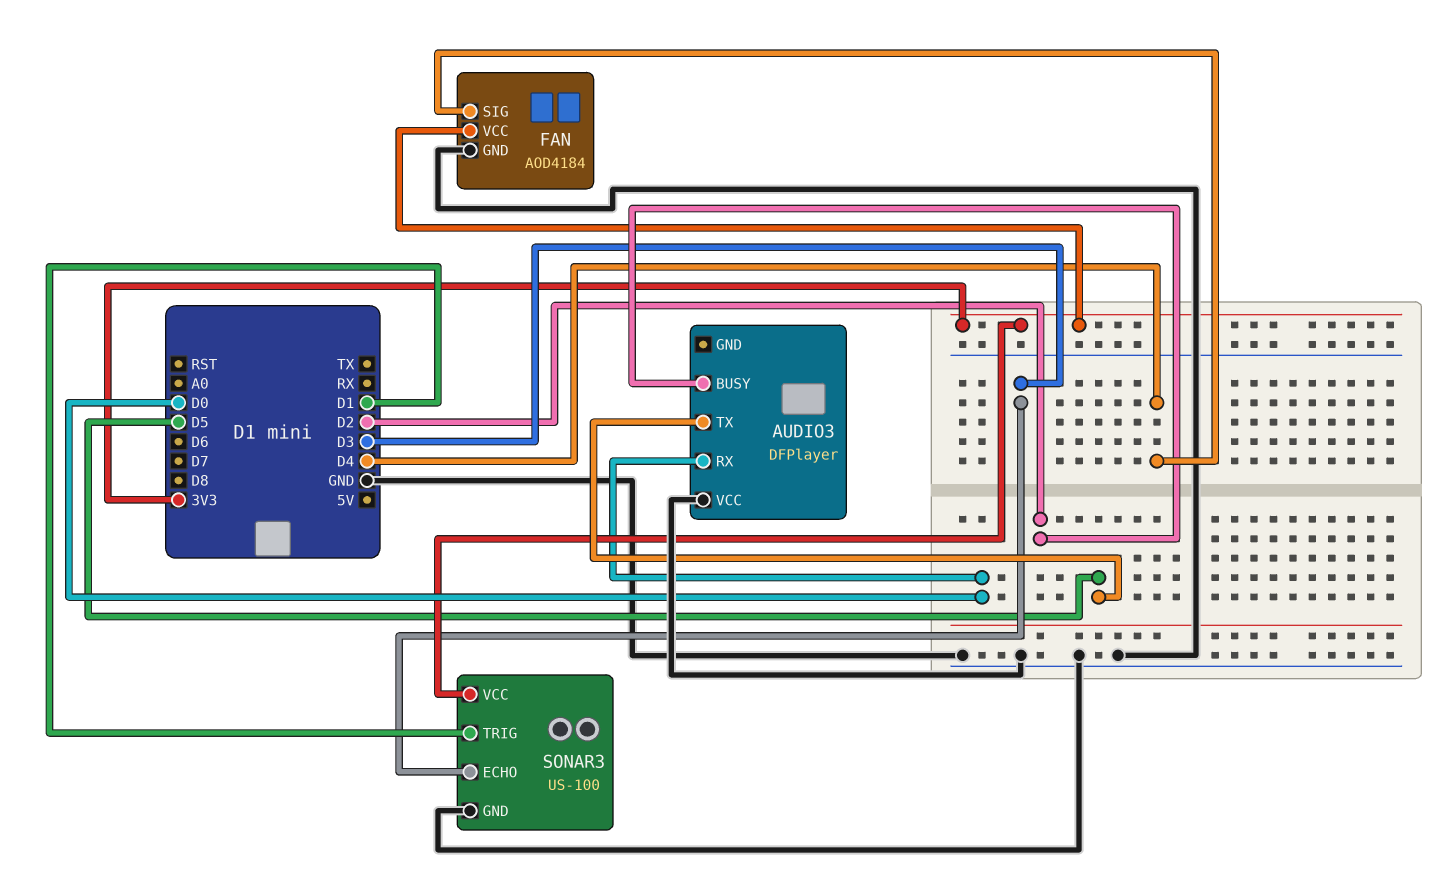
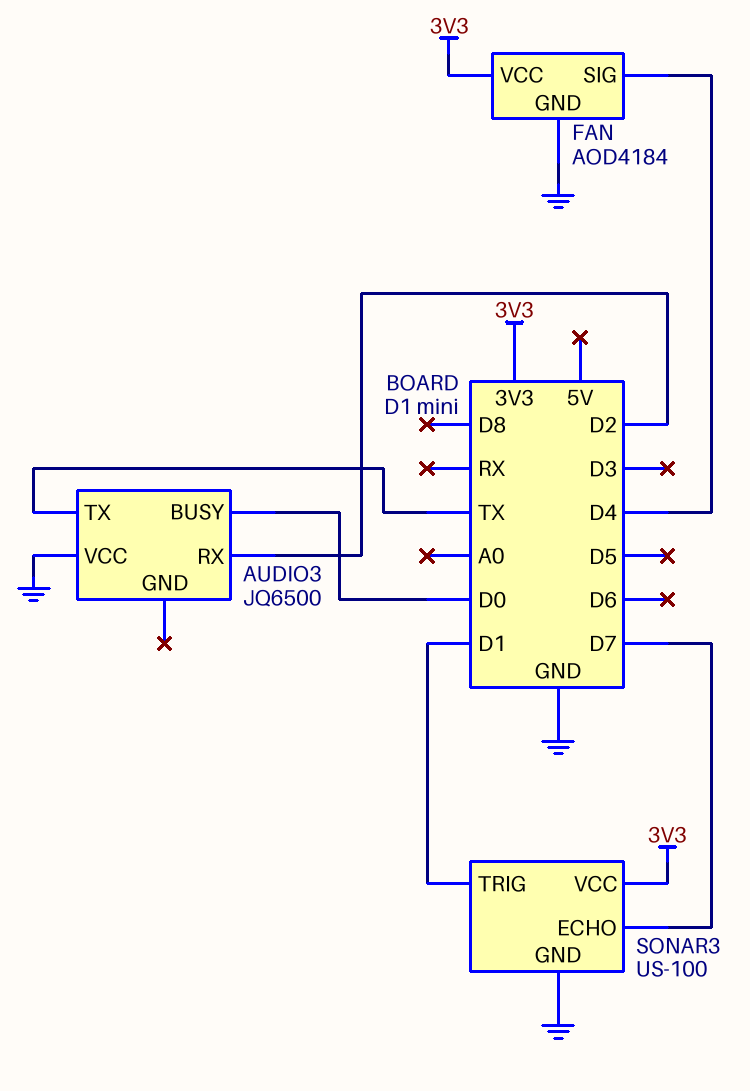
AUDIO3: DFPlayer -> JQ6500
AUDIO3 pin BUSY: D2 -> D0
AUDIO3 pin RX: D0 -> D2
AUDIO3 pin TX: D5 -> TX
SONAR3 pin ECHO: D3 -> D7

